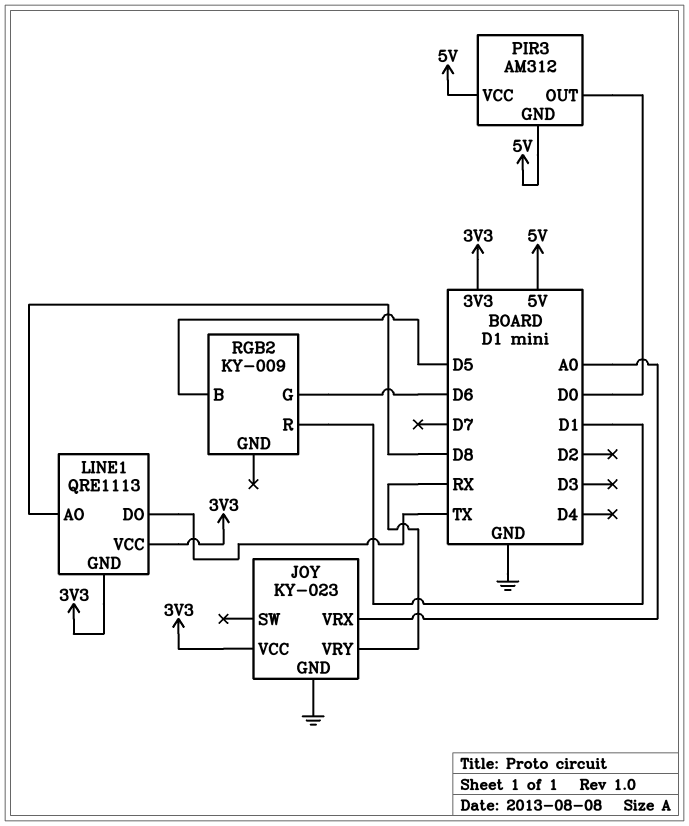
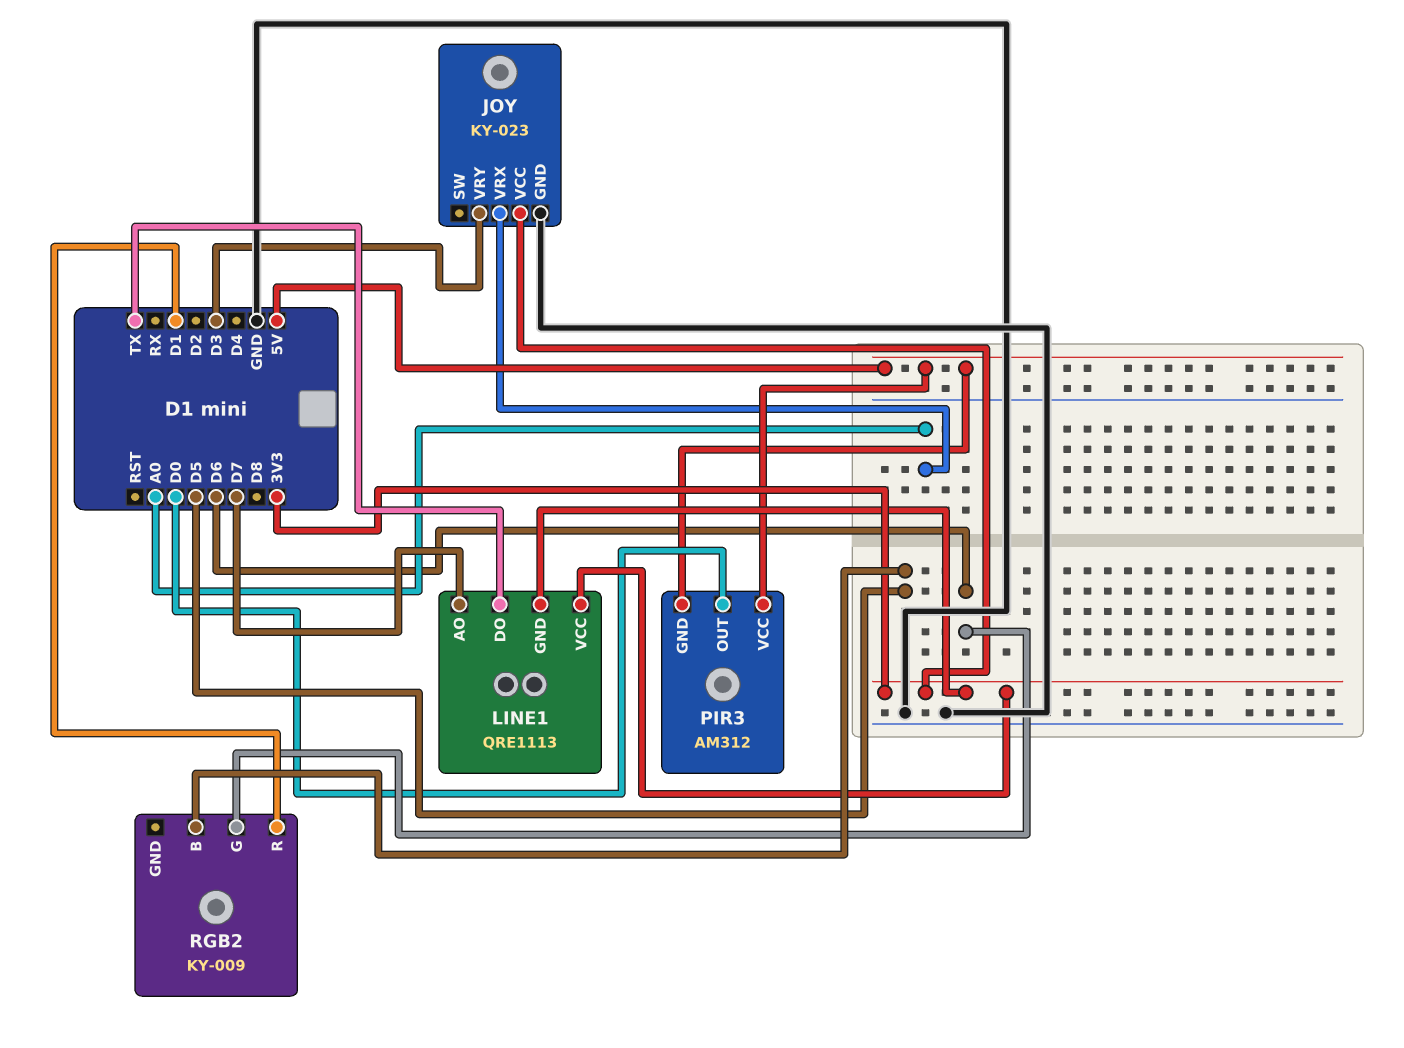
JOY pin VRY: RX -> D3
LINE1 pin AO: D8 -> D7

